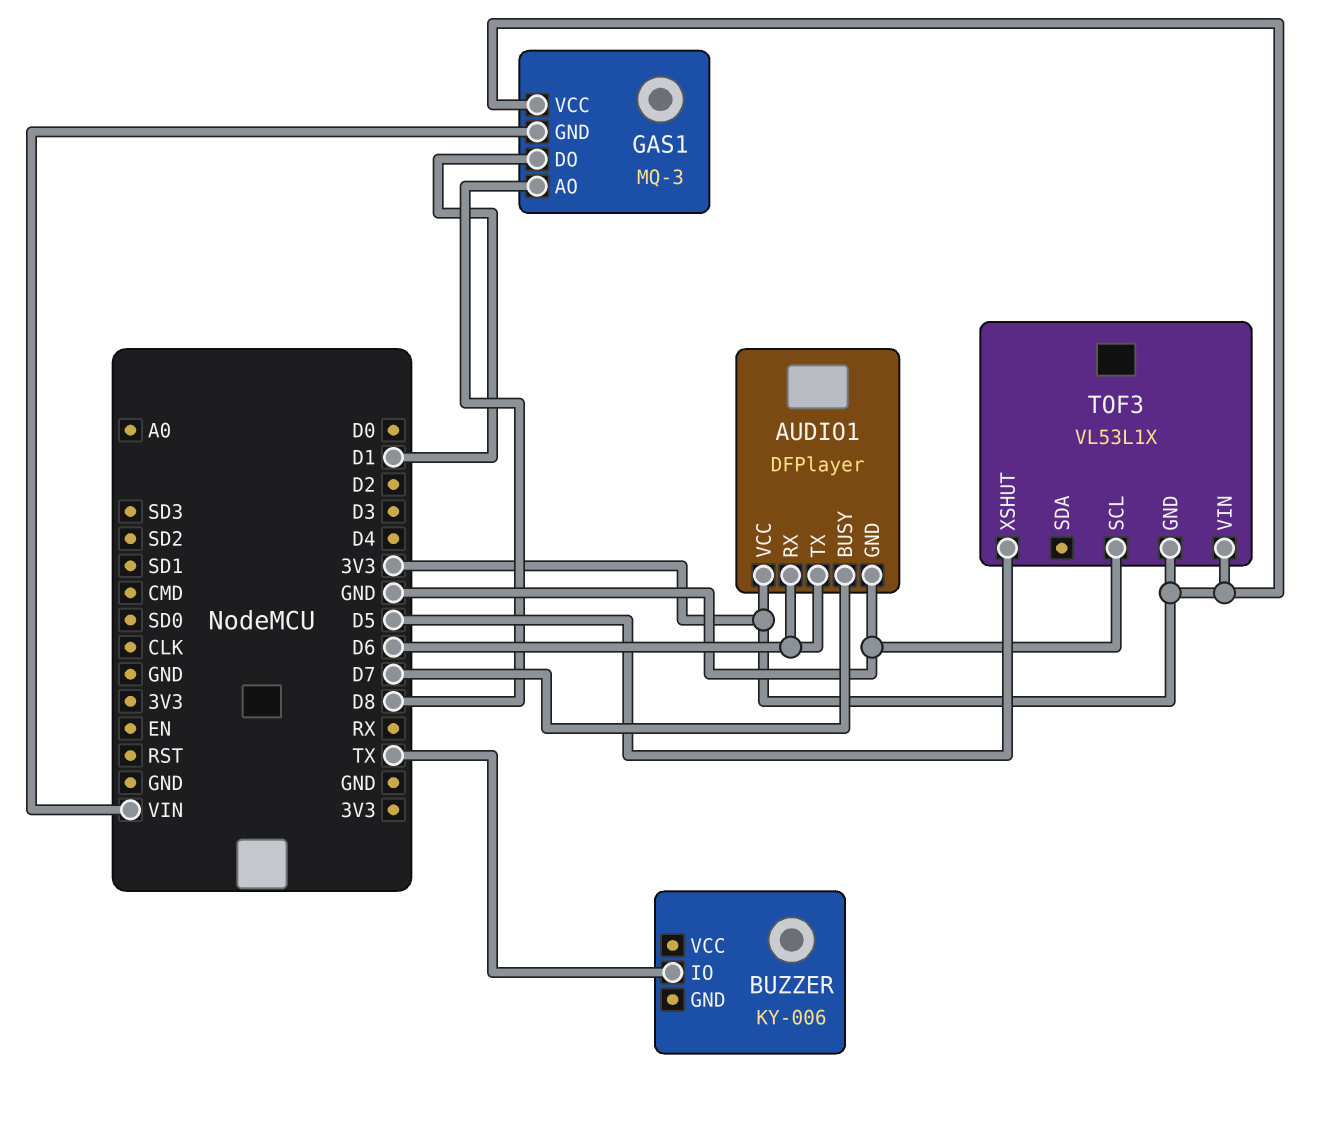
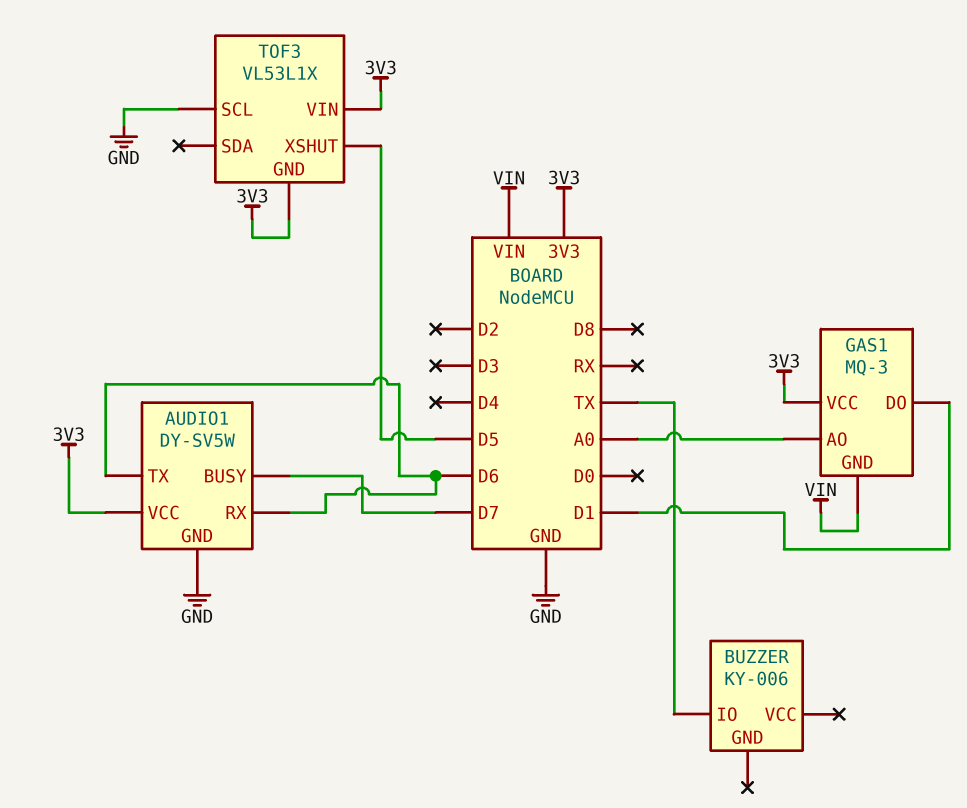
AUDIO1: DFPlayer -> DY-SV5W
GAS1 pin AO: D8 -> A0

